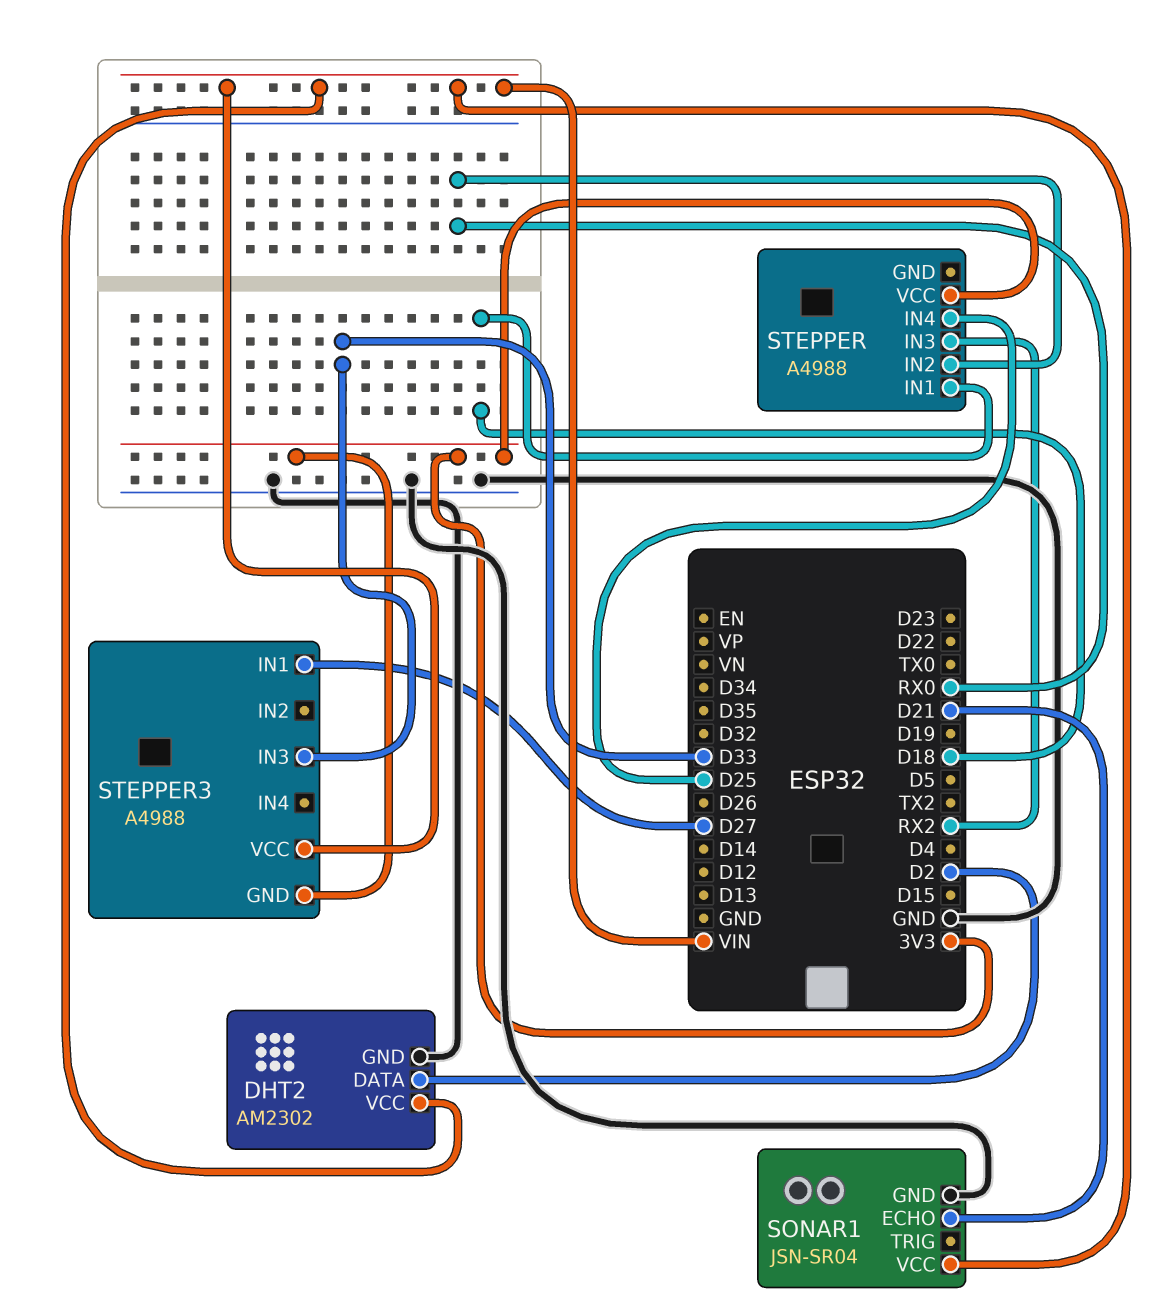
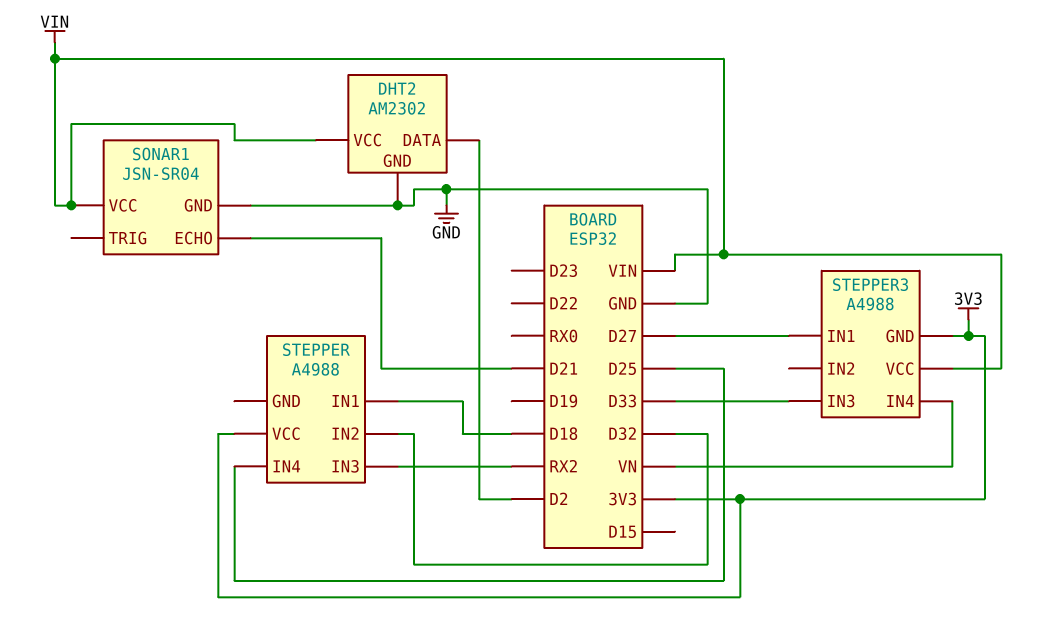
STEPPER pin IN2: RX0 -> D32
STEPPER3 pin IN4: none -> VN

